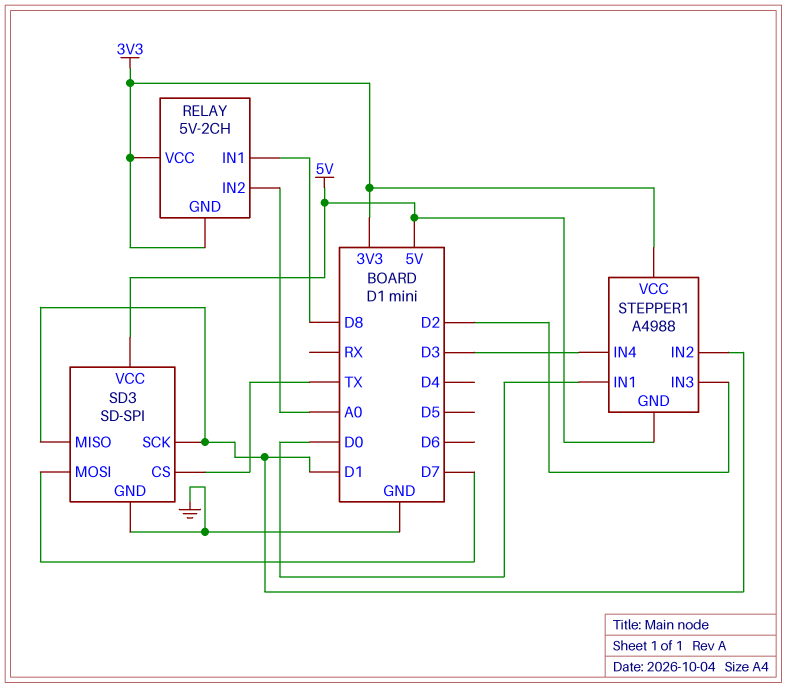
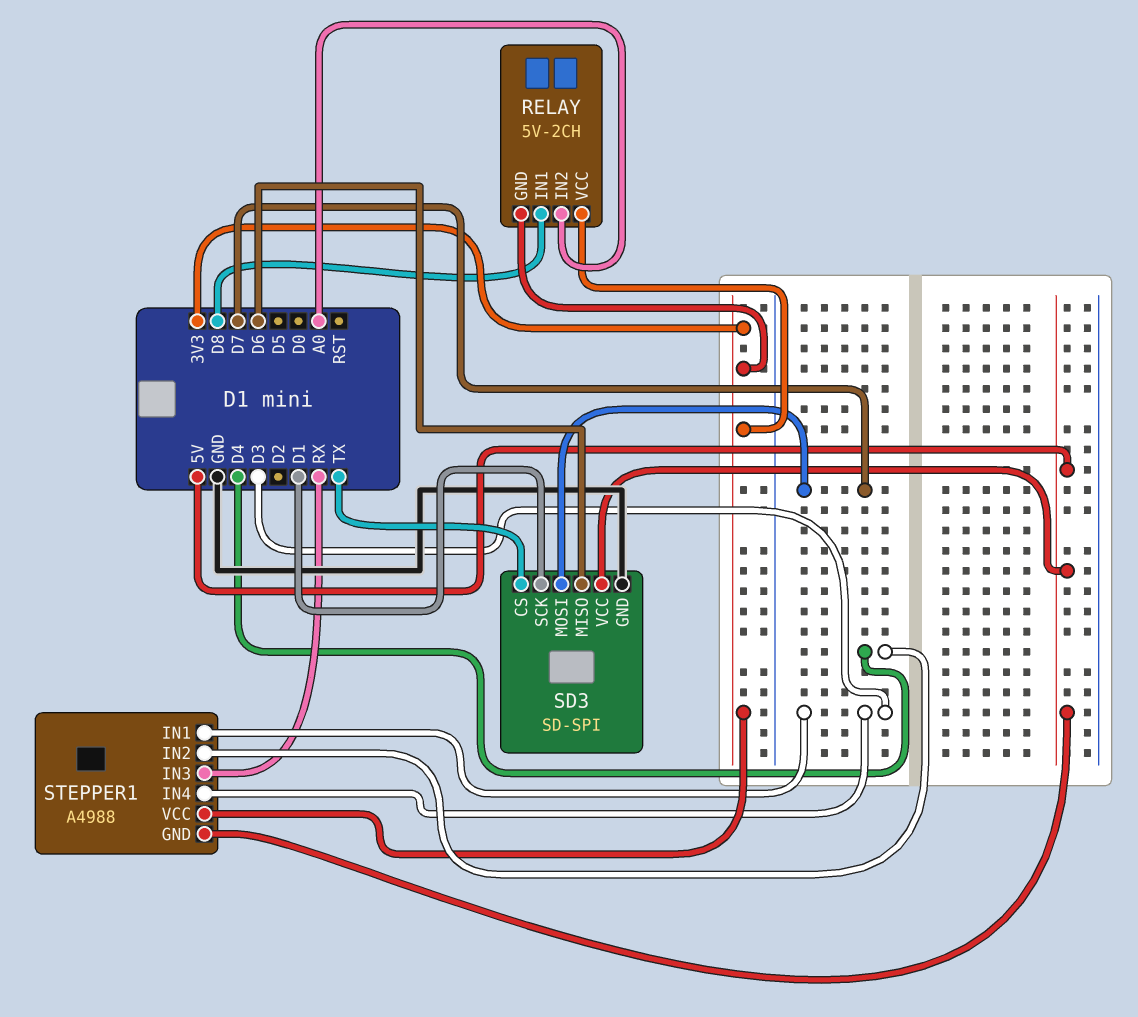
SD3 pin MISO: D1 -> D6
STEPPER1 pin IN1: D0 -> D3
STEPPER1 pin IN2: D1 -> D4
STEPPER1 pin IN3: D2 -> RX

